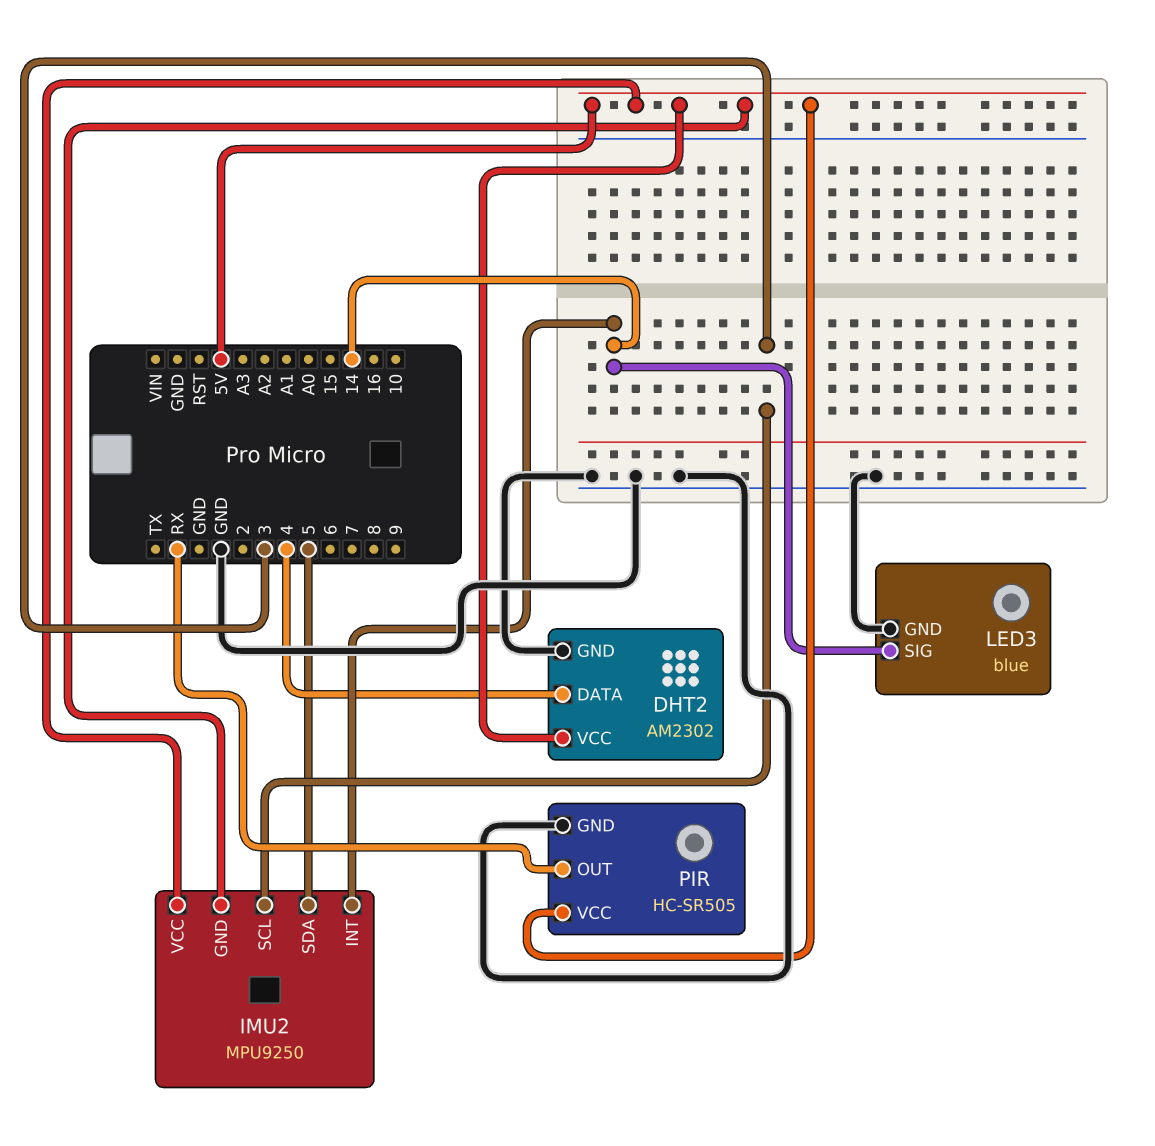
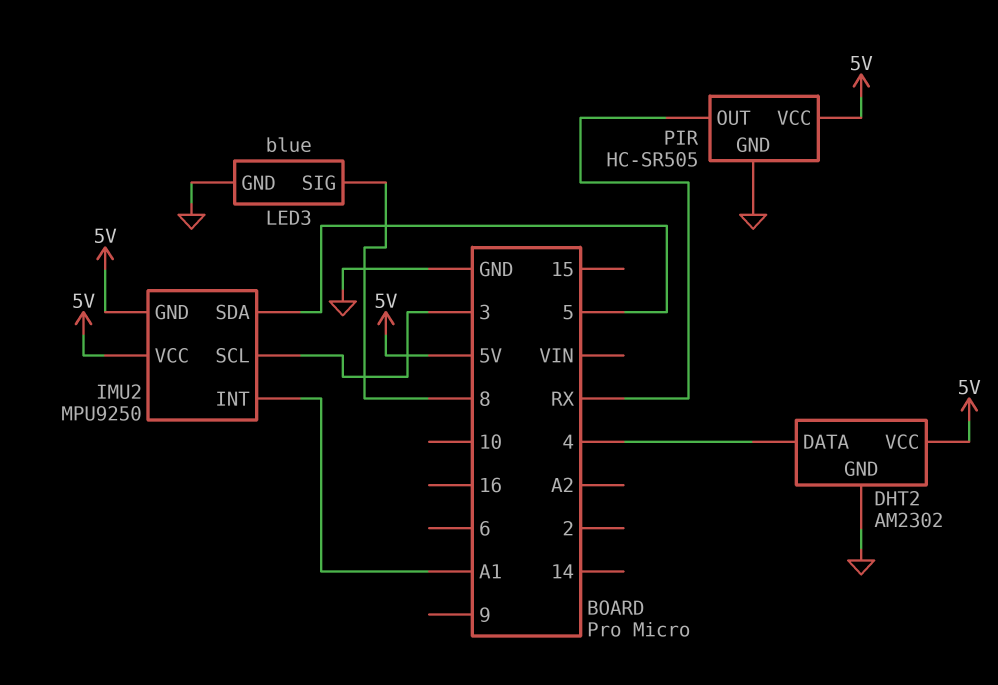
IMU2 pin INT: 14 -> A1
LED3 pin SIG: 14 -> 8

